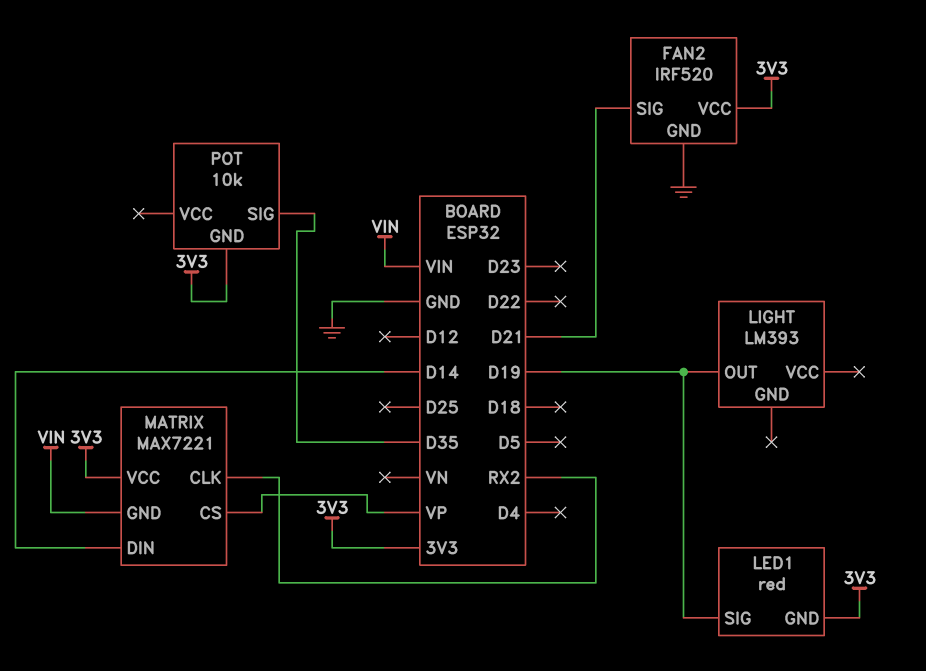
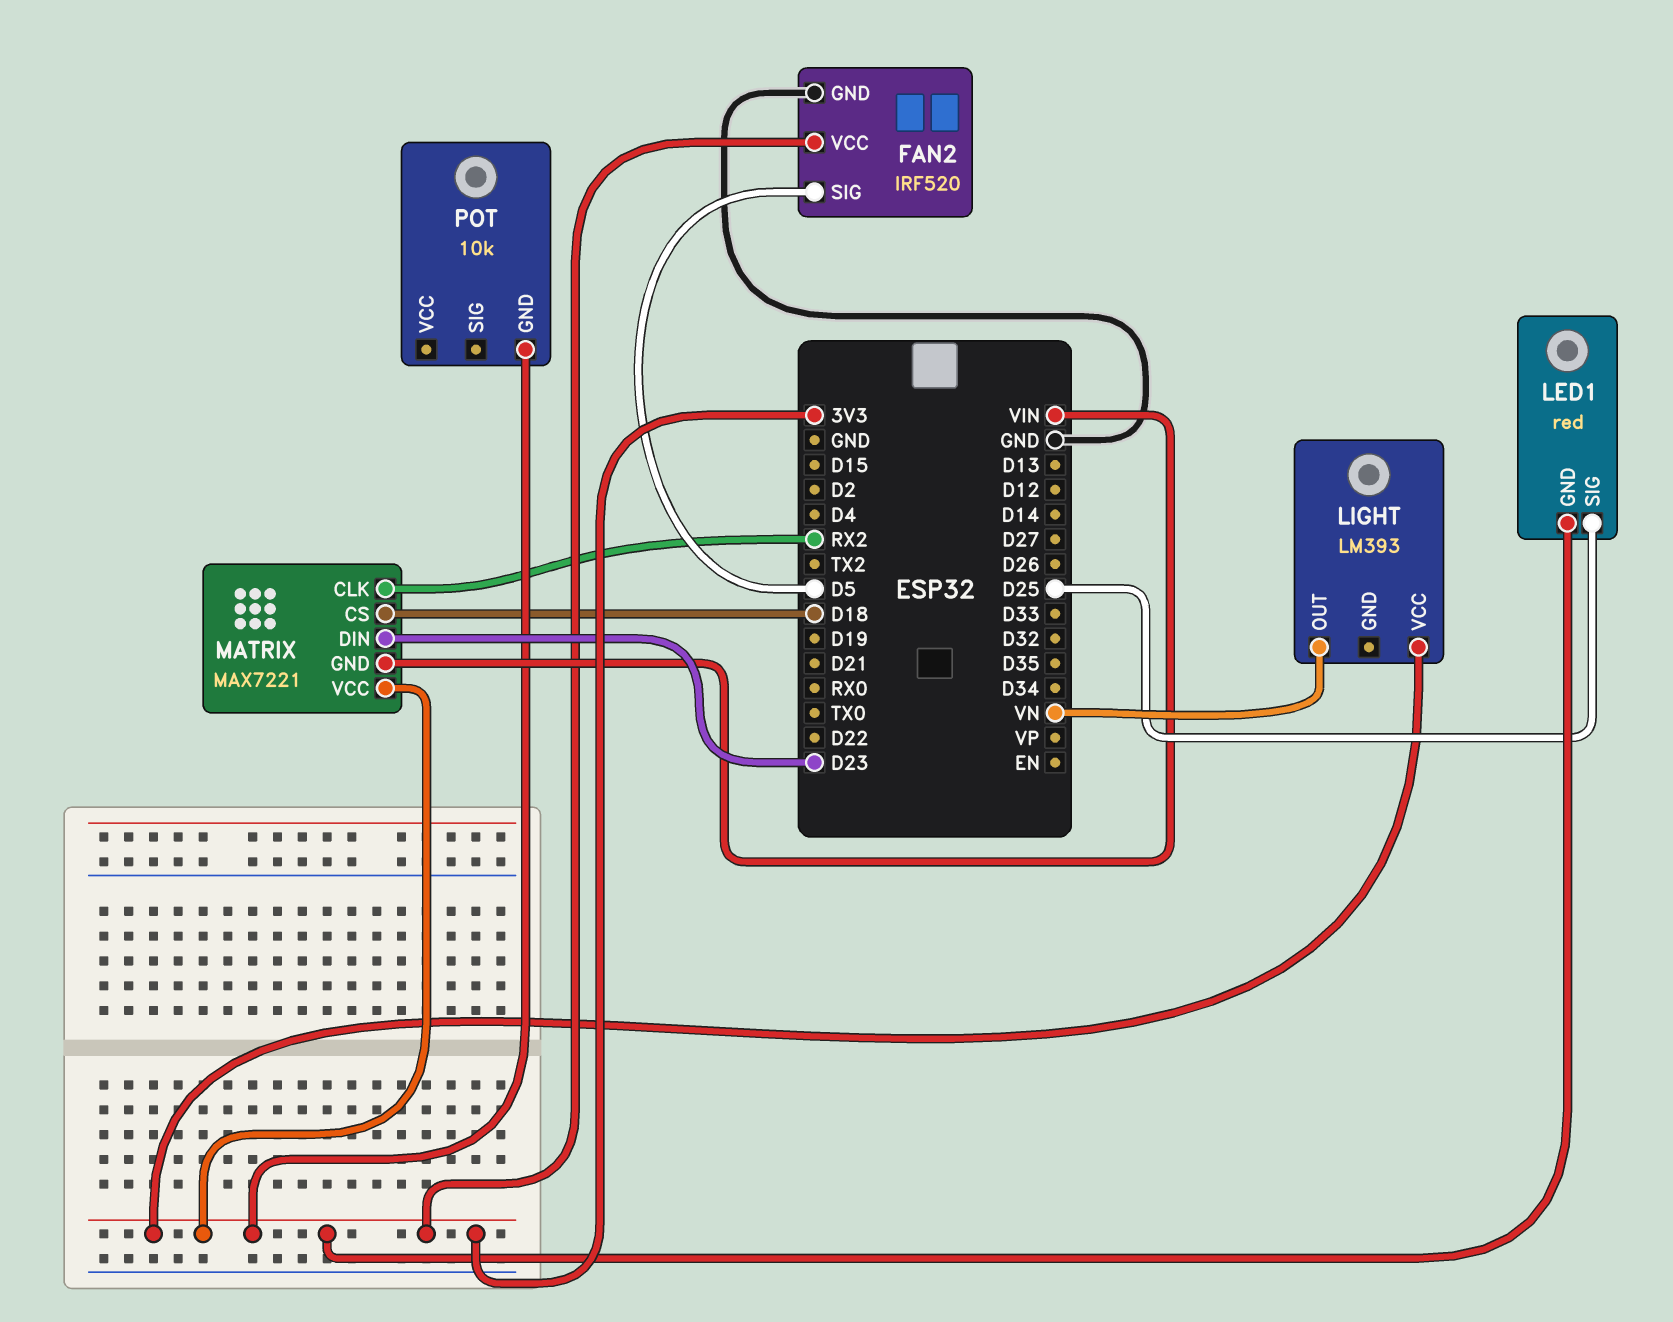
FAN2 pin SIG: D21 -> D5
LED1 pin SIG: D19 -> D25
LIGHT pin OUT: D19 -> VN
LIGHT pin VCC: none -> 3V3
MATRIX pin CS: VP -> D18
MATRIX pin DIN: D14 -> D23
POT pin SIG: D35 -> none

